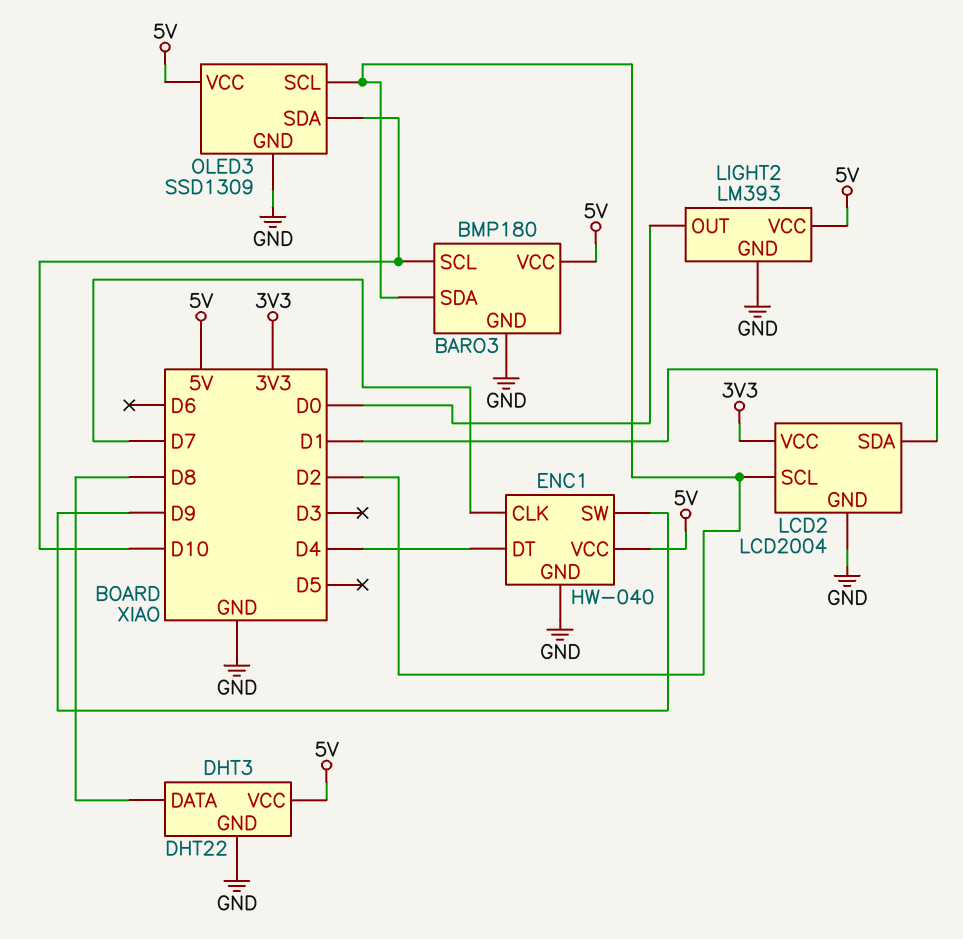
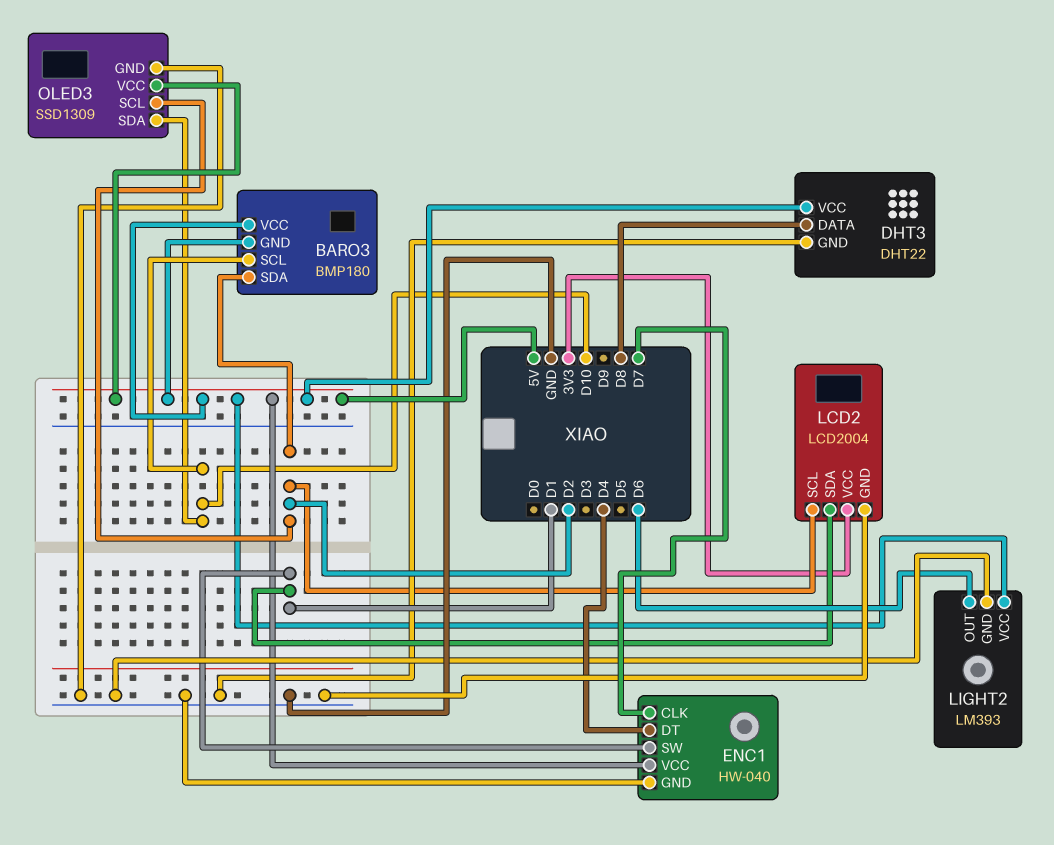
BARO3 pin GND: GND -> 5V
ENC1 pin SW: D9 -> D1
LIGHT2 pin OUT: D0 -> D6

